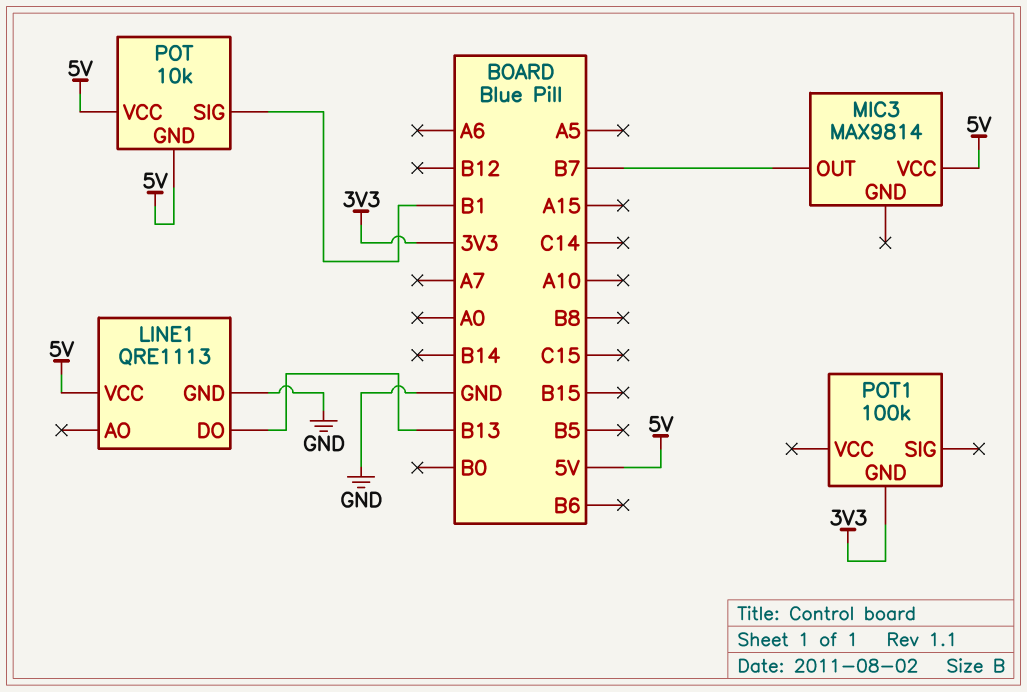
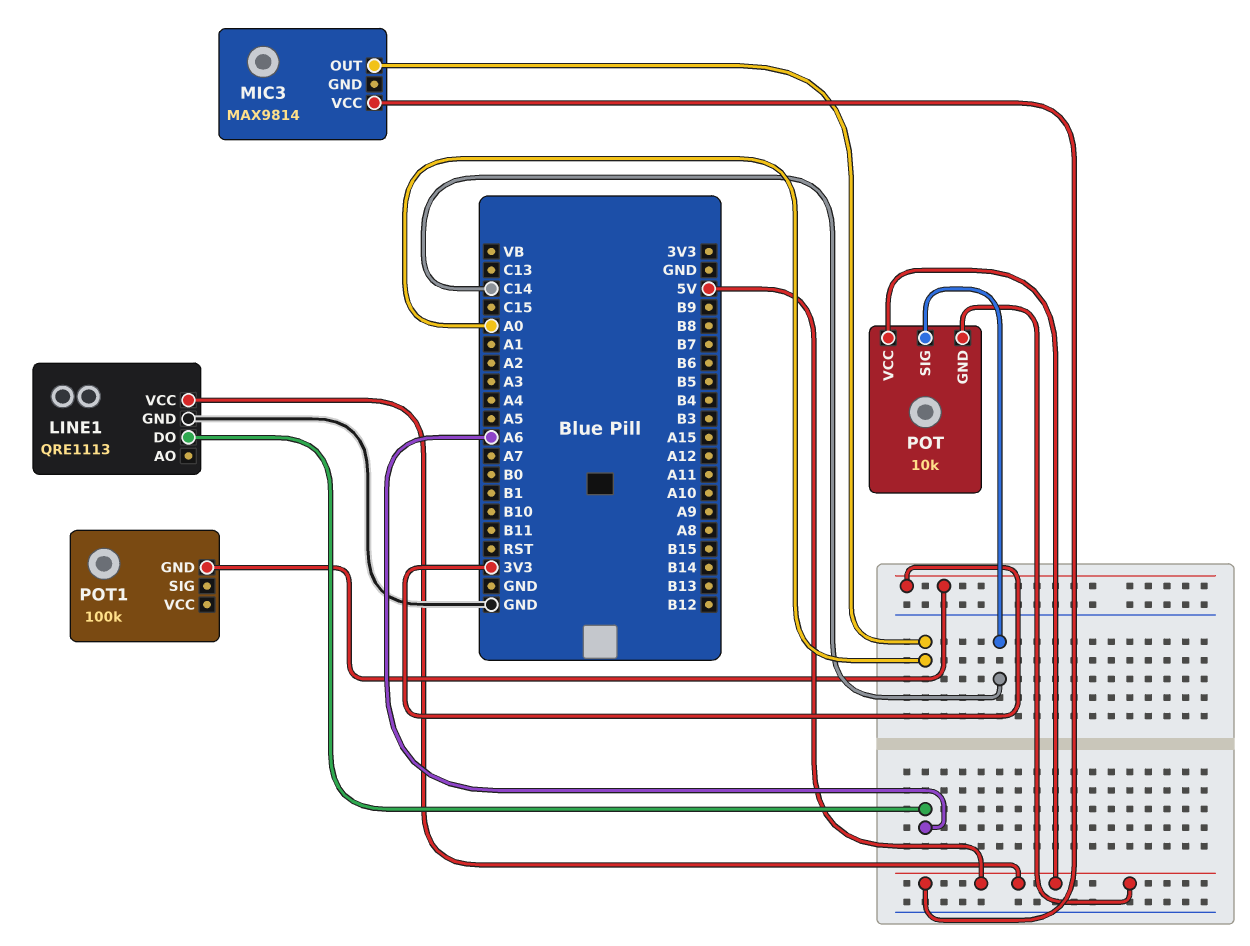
LINE1 pin DO: B13 -> A6
MIC3 pin OUT: B7 -> A0
POT pin SIG: B1 -> C14

